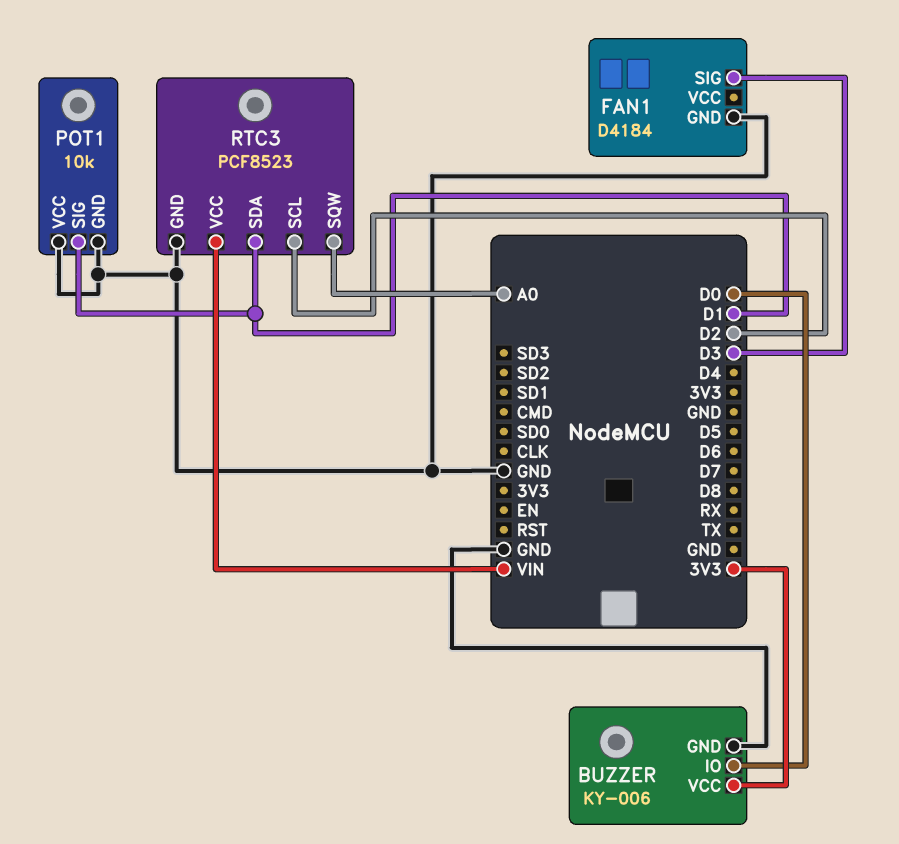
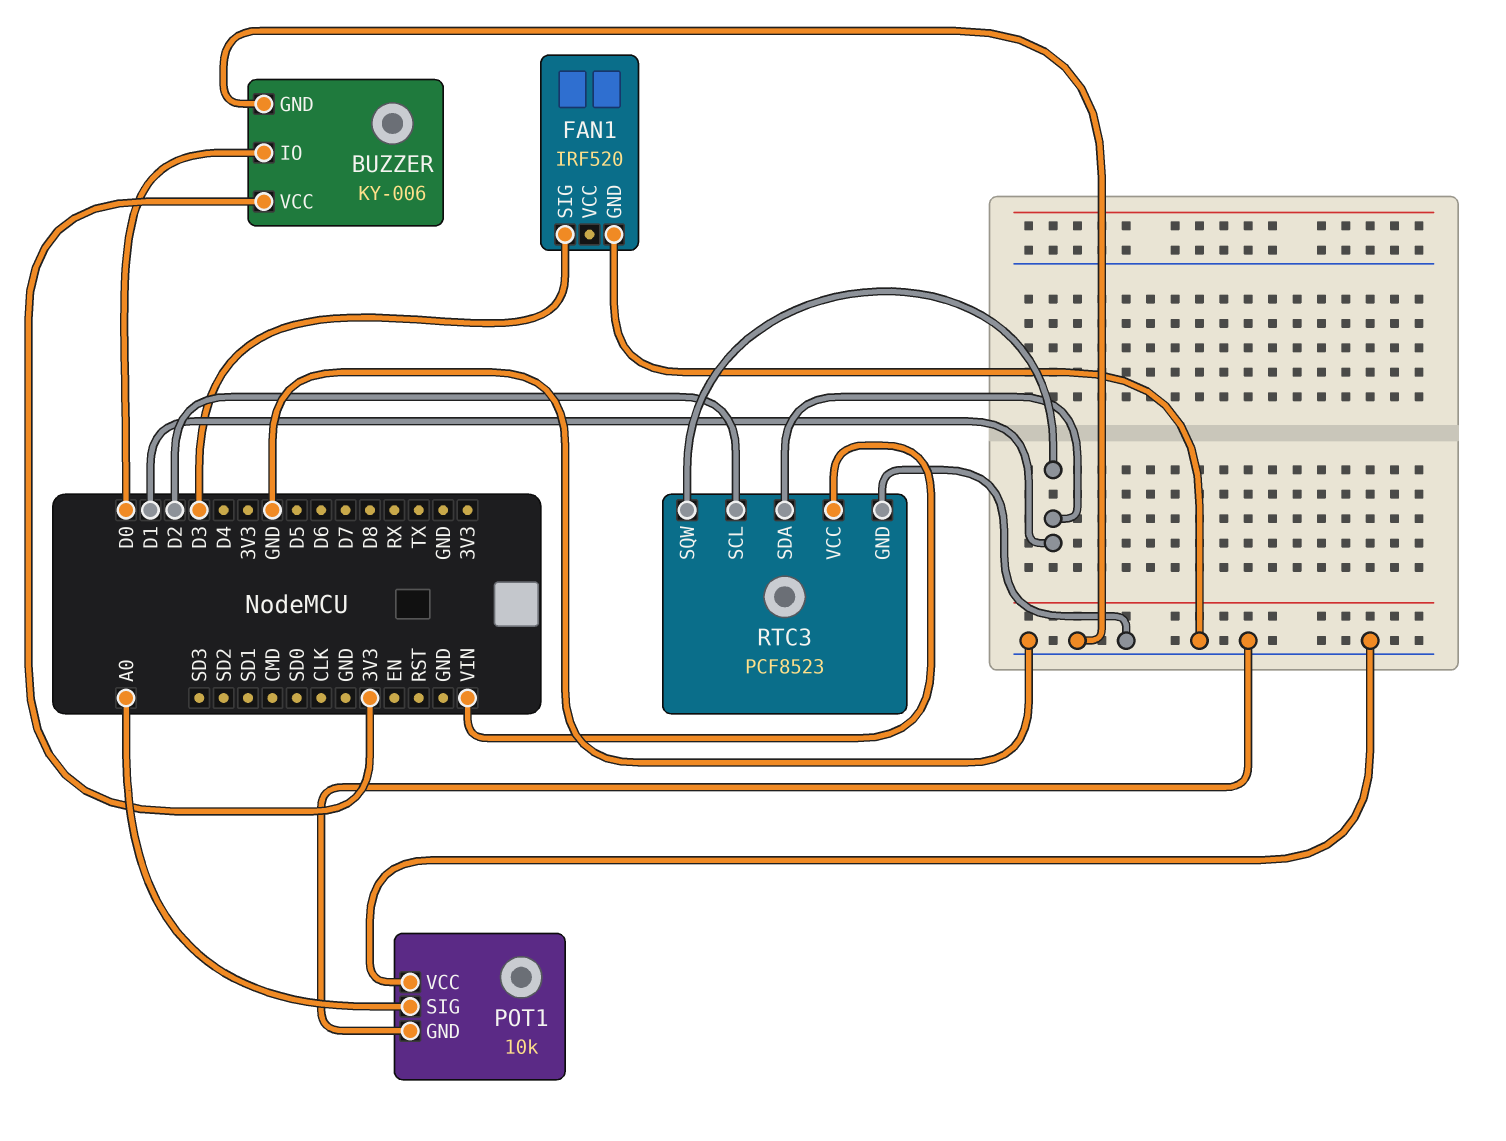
FAN1: D4184 -> IRF520
POT1 pin SIG: D1 -> A0
RTC3 pin SQW: A0 -> D1

